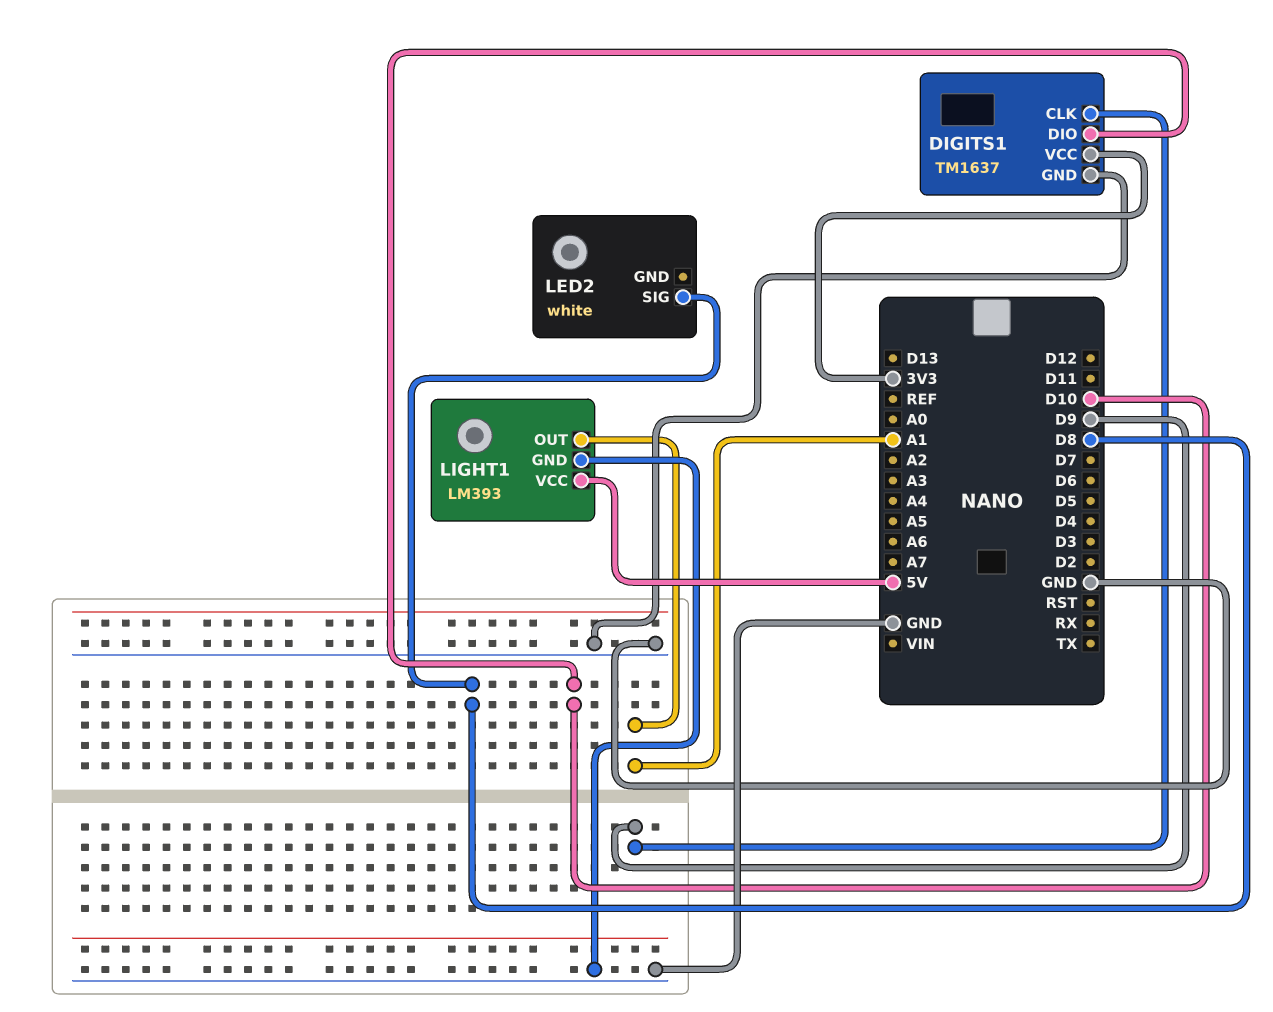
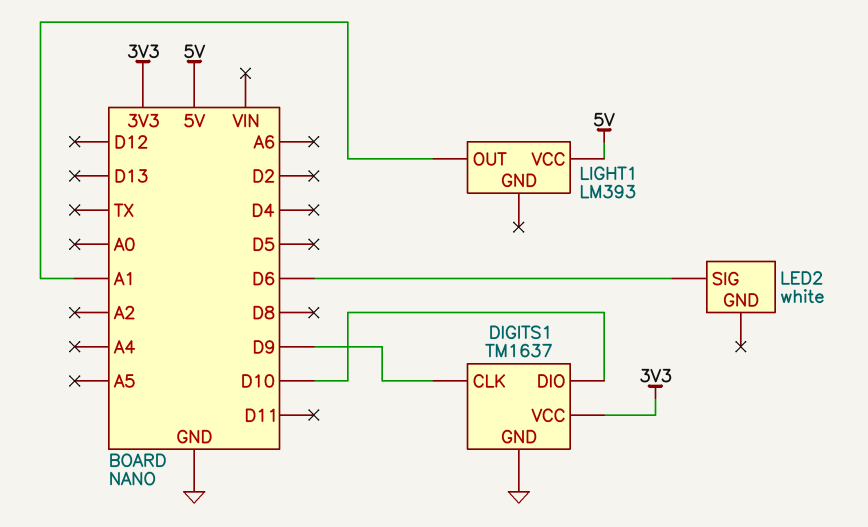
LED2 pin SIG: D8 -> D6
LIGHT1 pin GND: GND -> none

